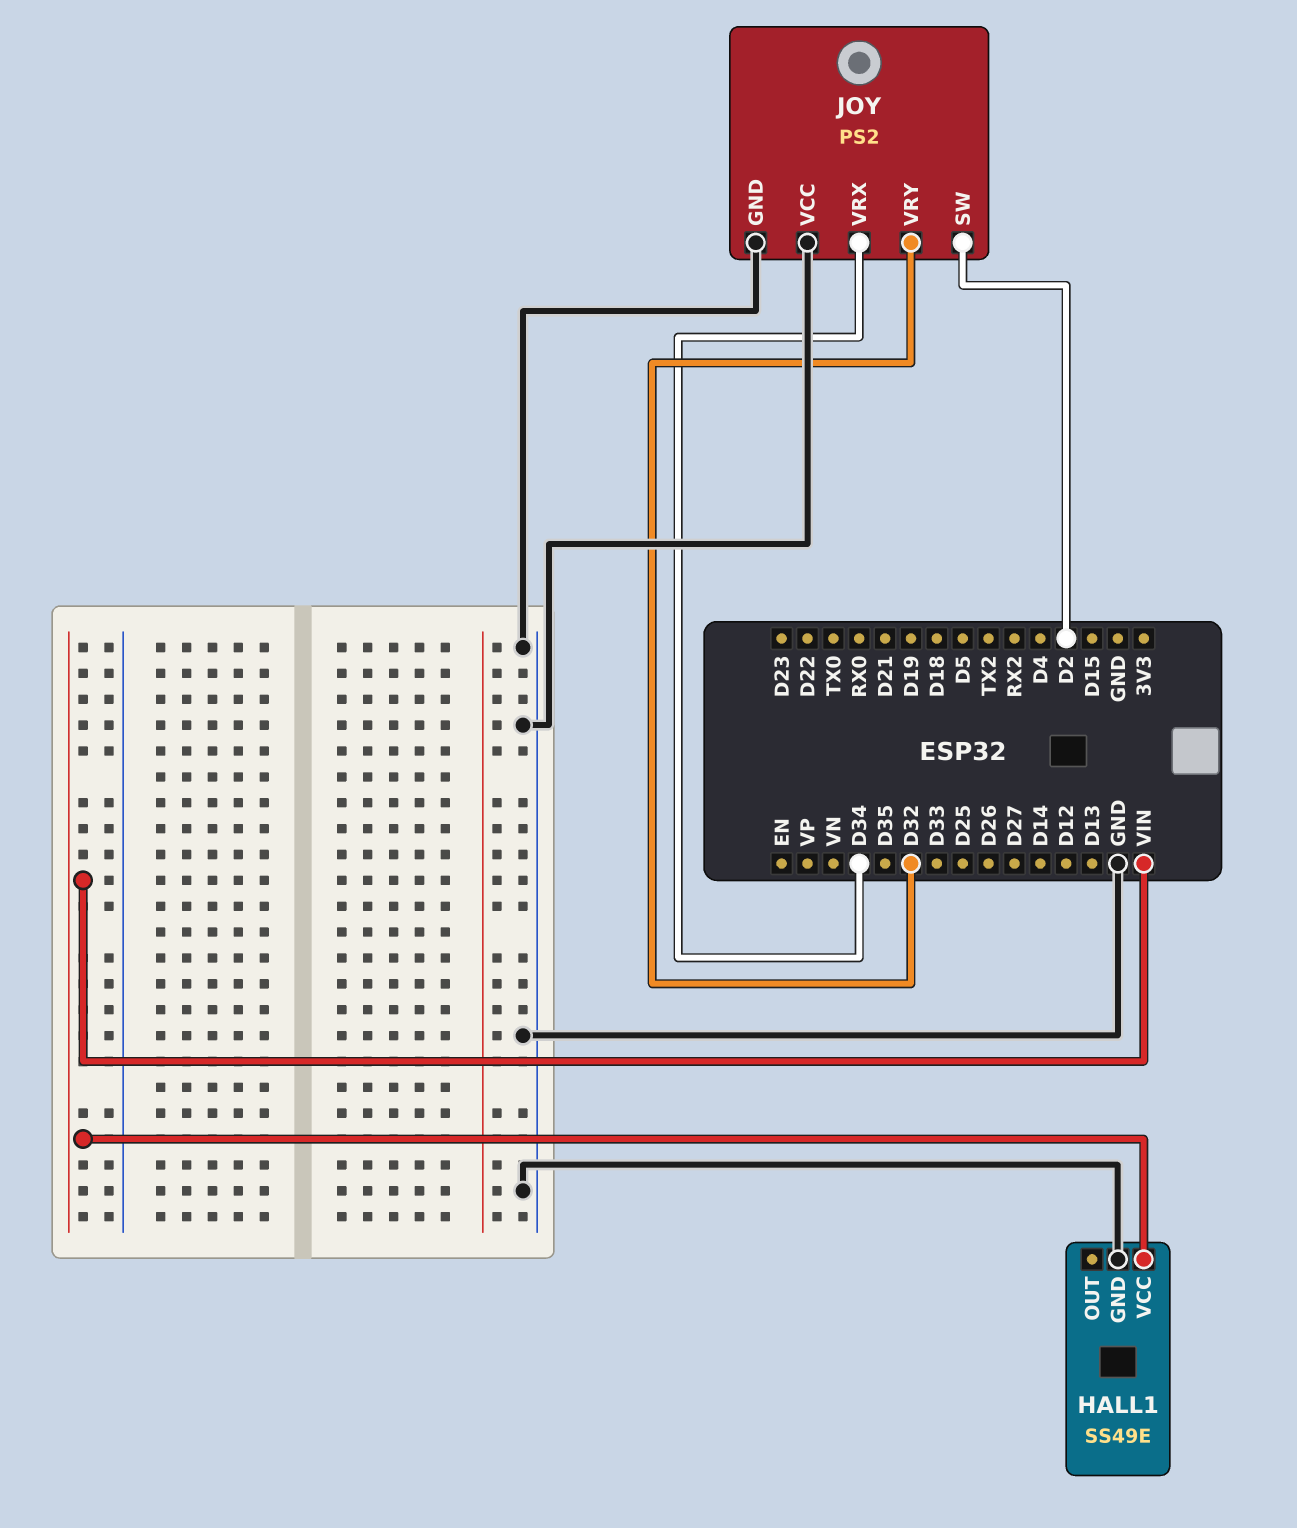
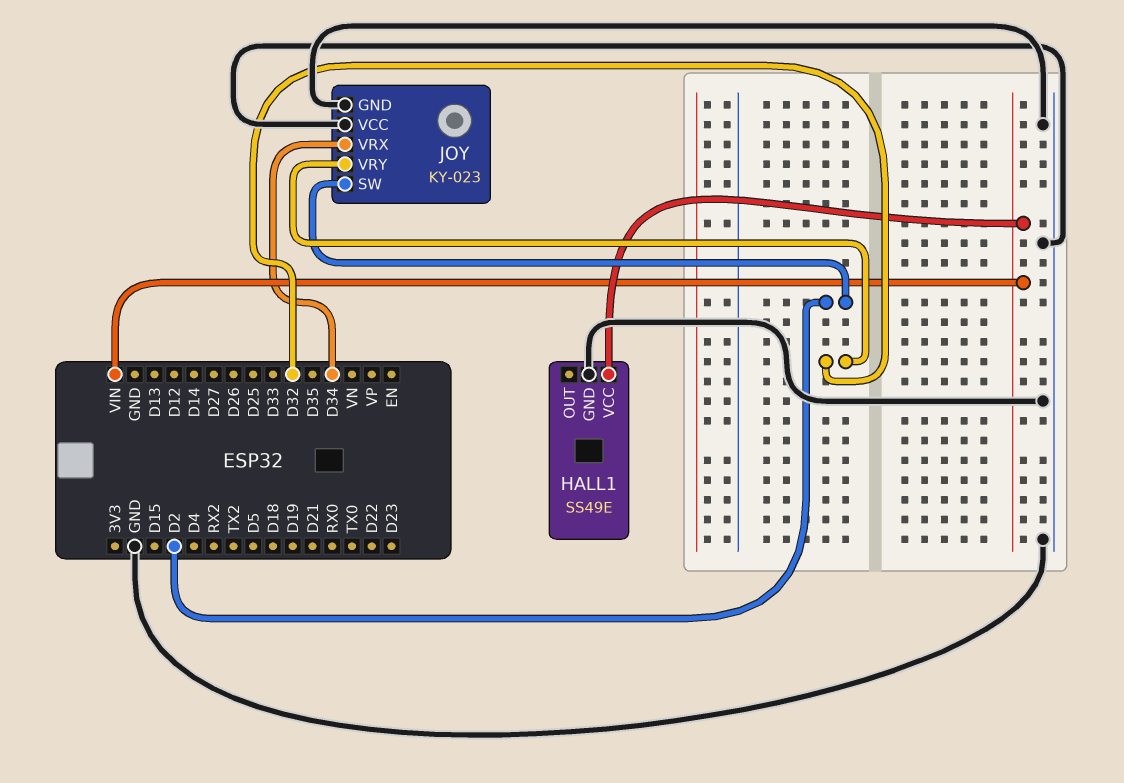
JOY: PS2 -> KY-023

